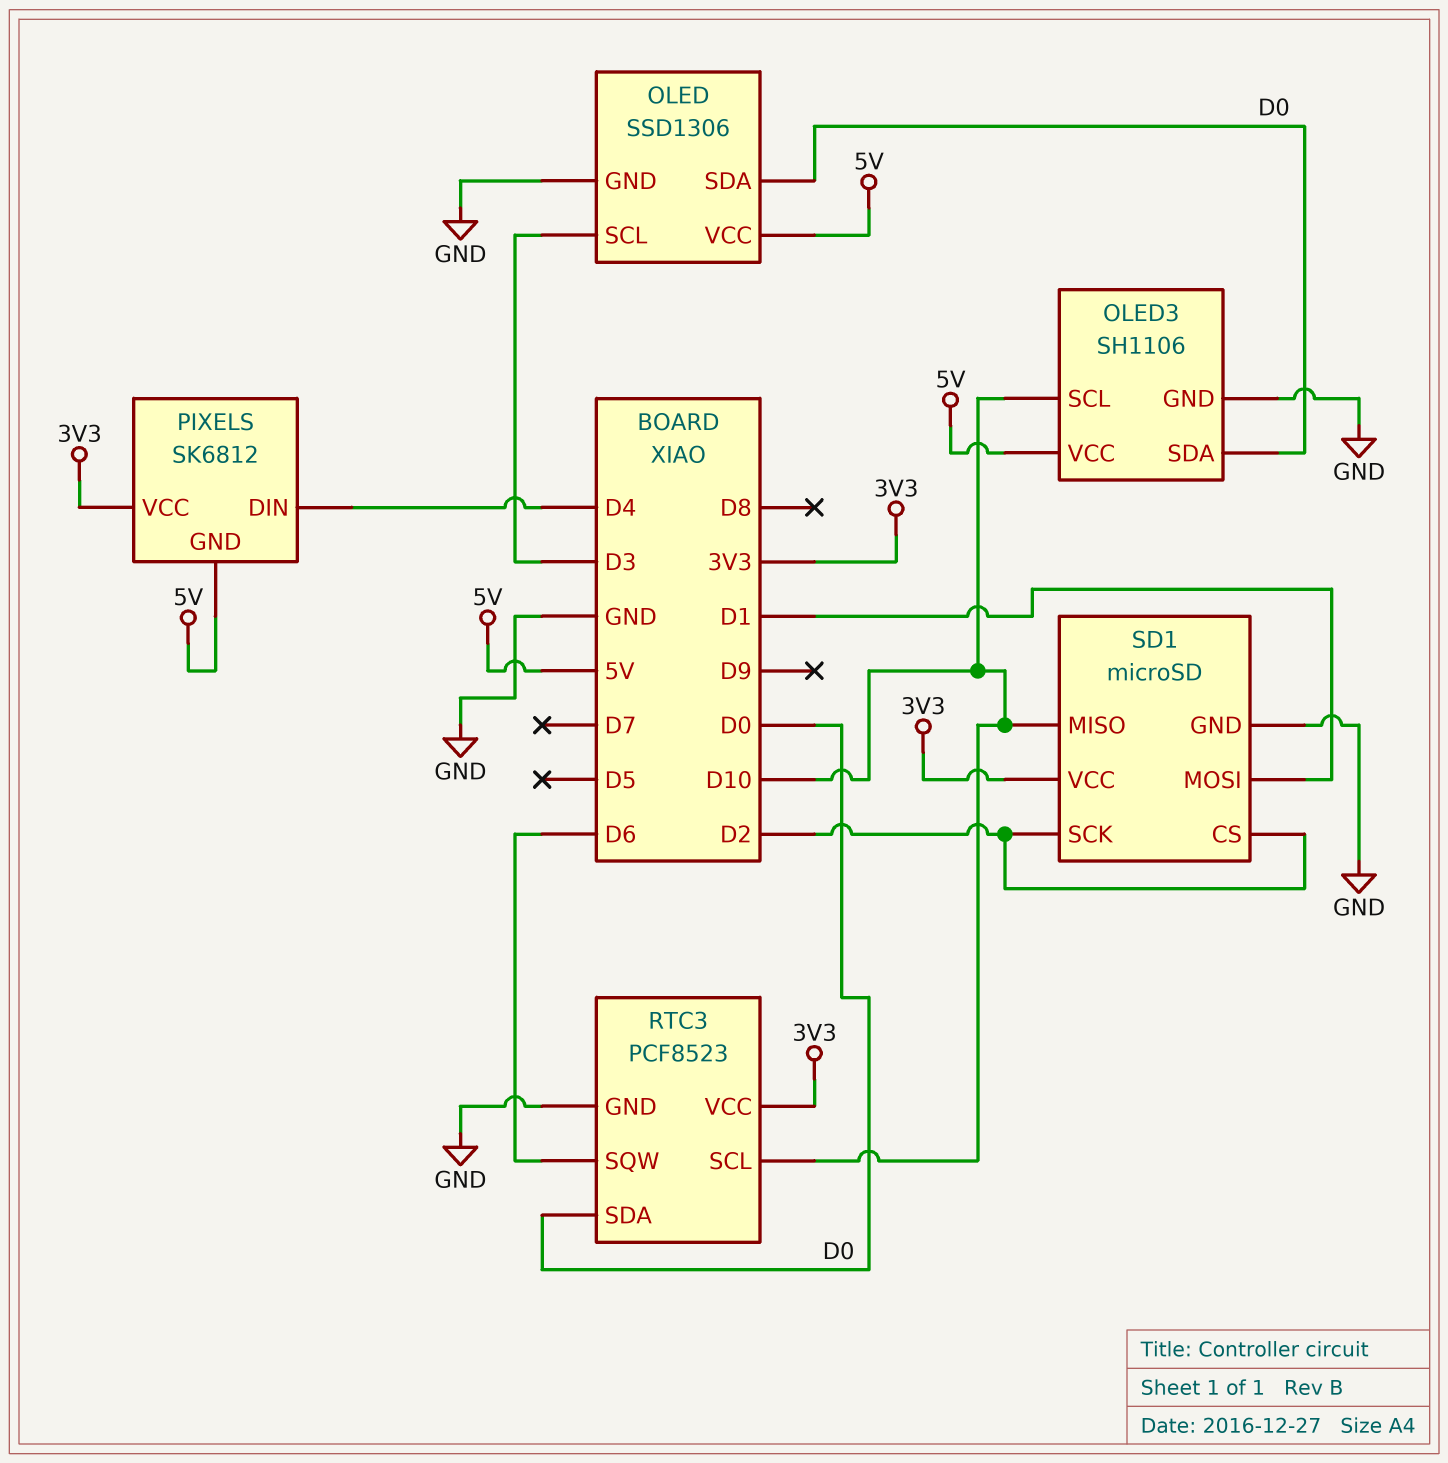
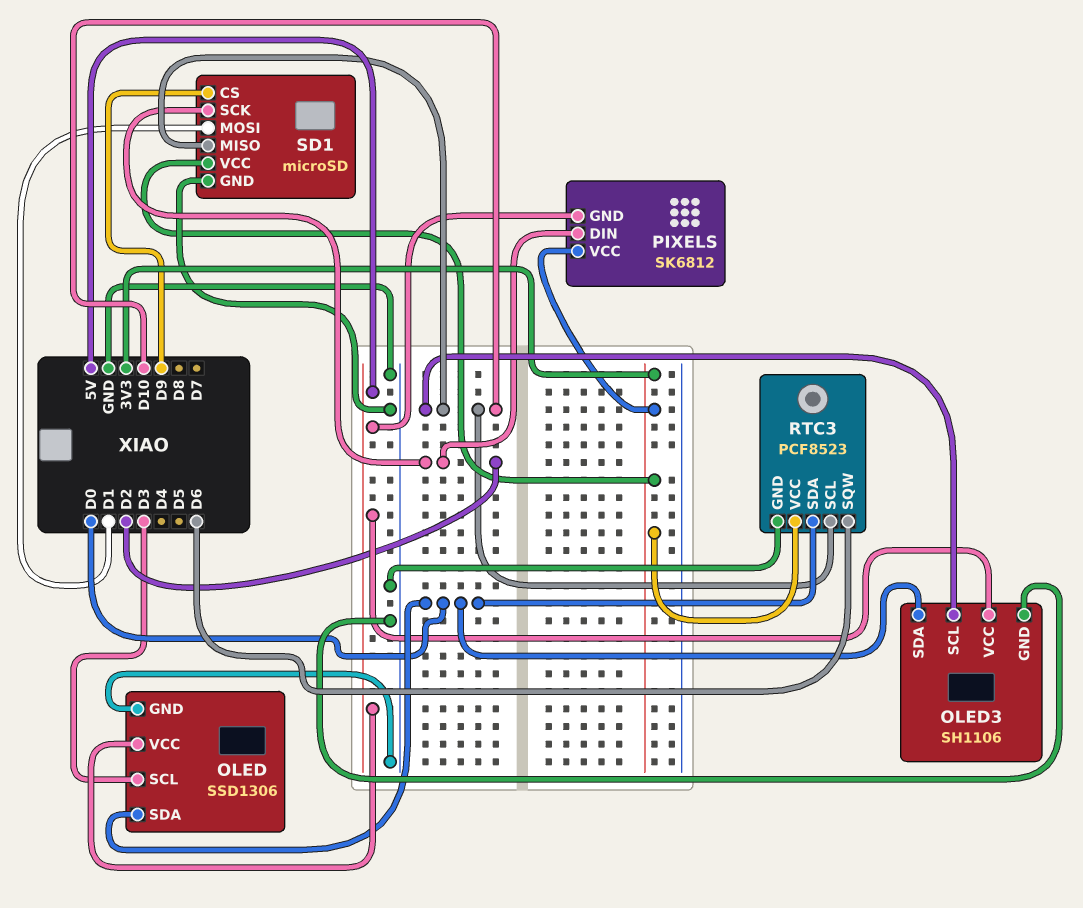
PIXELS pin DIN: D4 -> D2
SD1 pin CS: D2 -> D9

